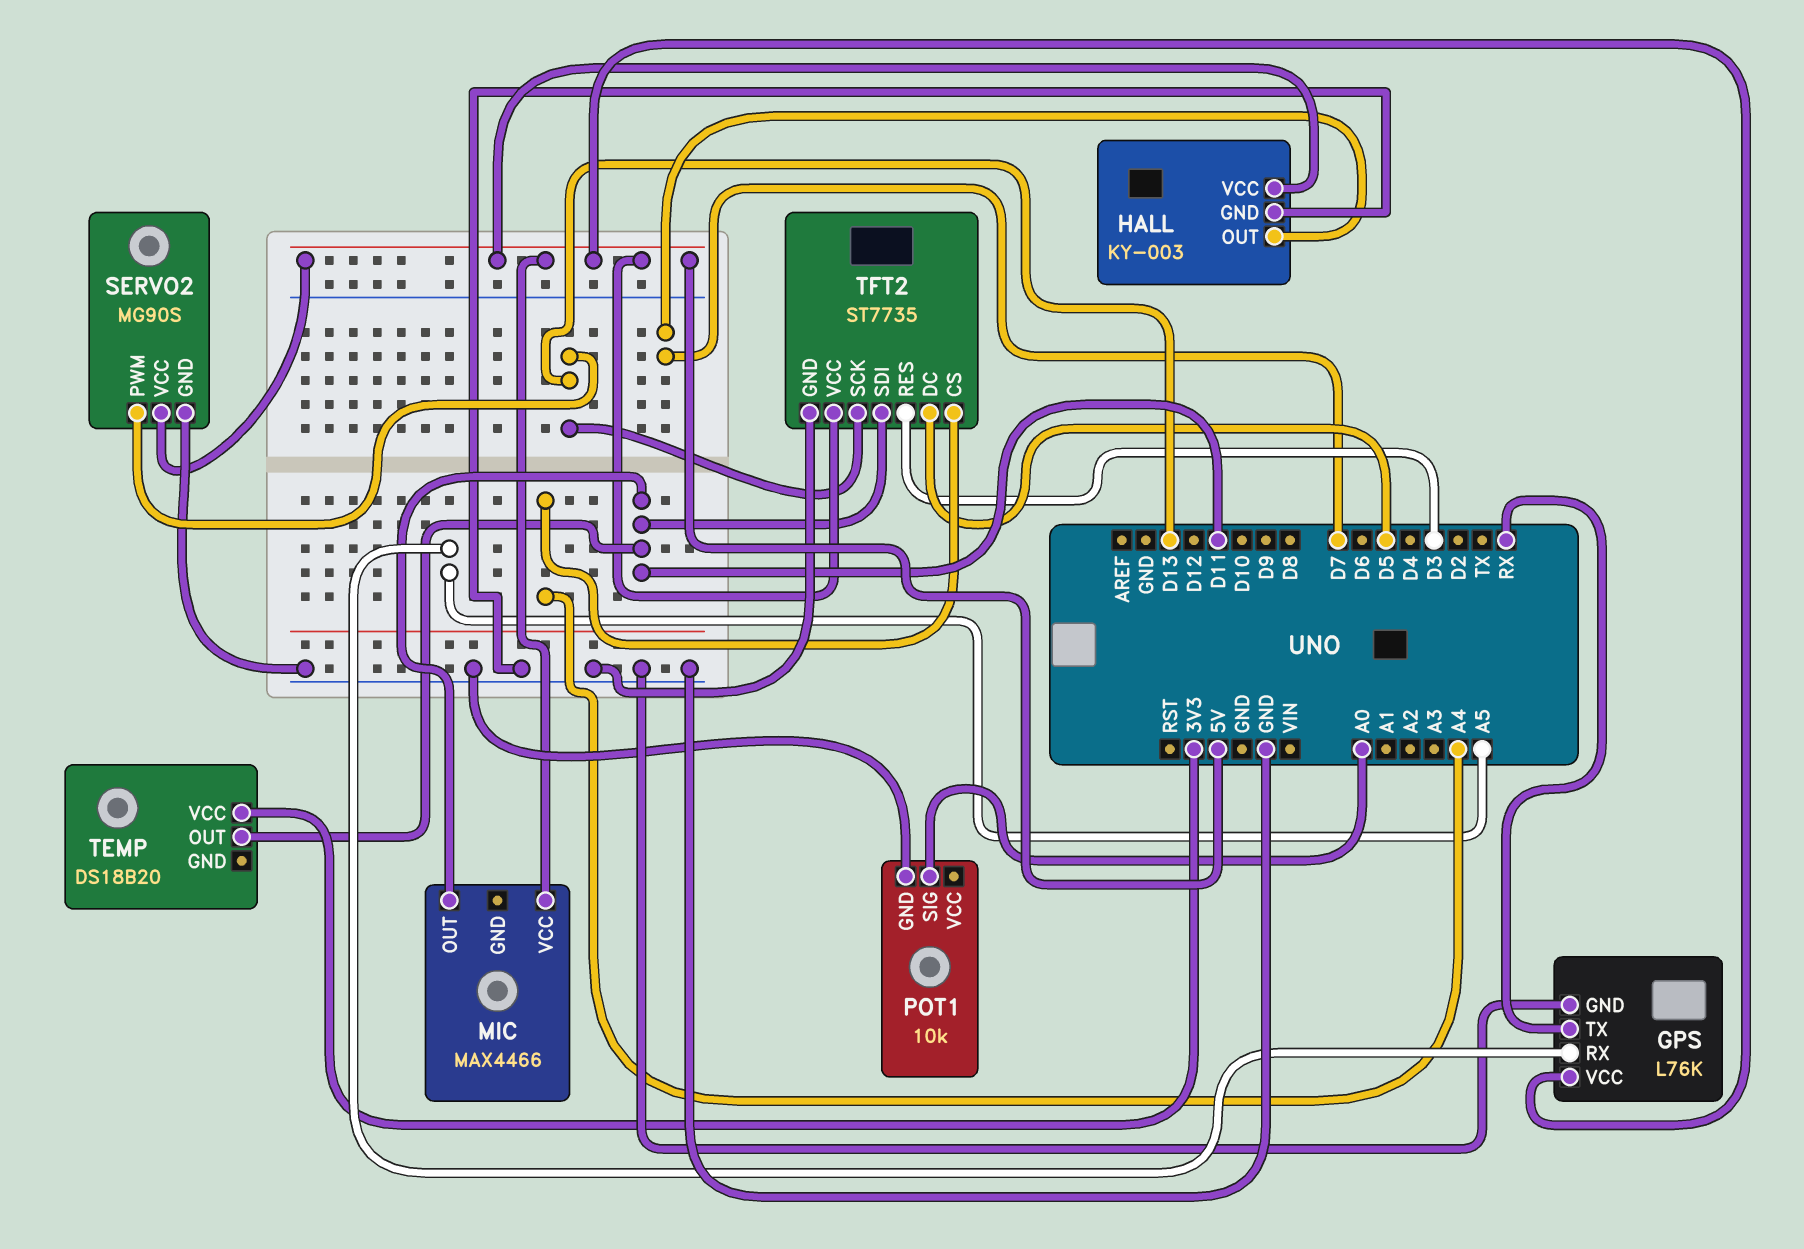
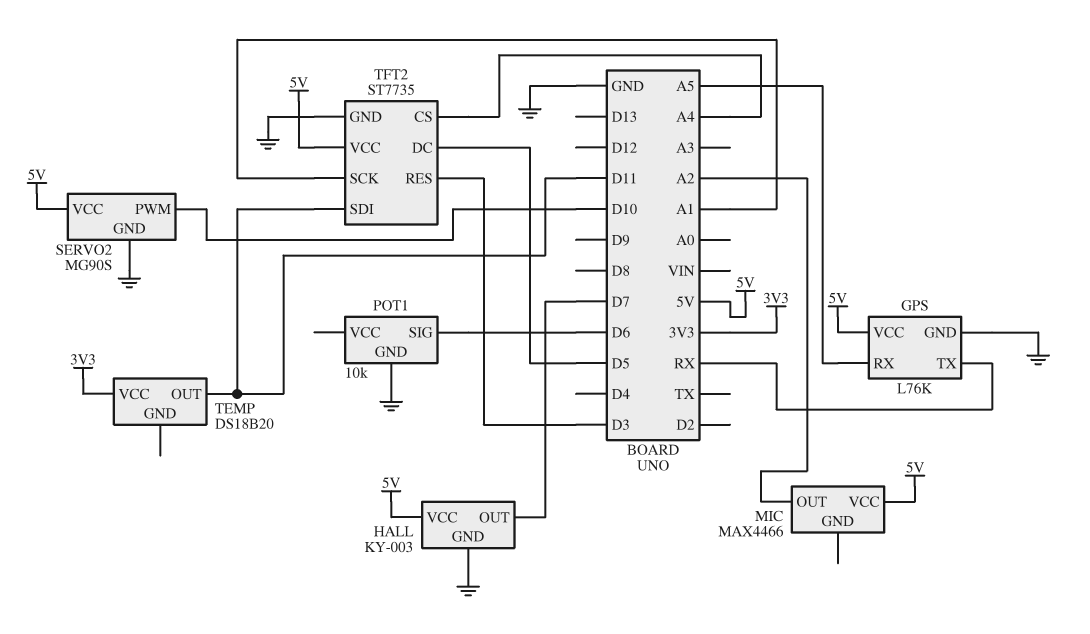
MIC pin OUT: D11 -> A2
POT1 pin SIG: A0 -> D6
SERVO2 pin PWM: D13 -> D10
TFT2 pin SCK: D13 -> A1

